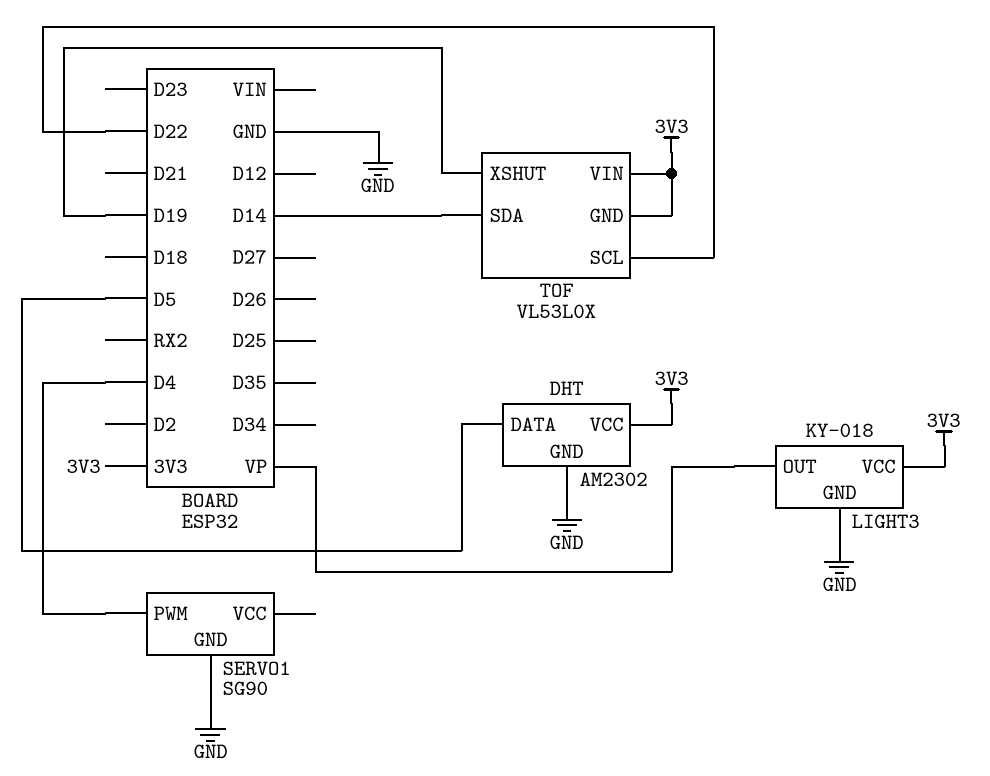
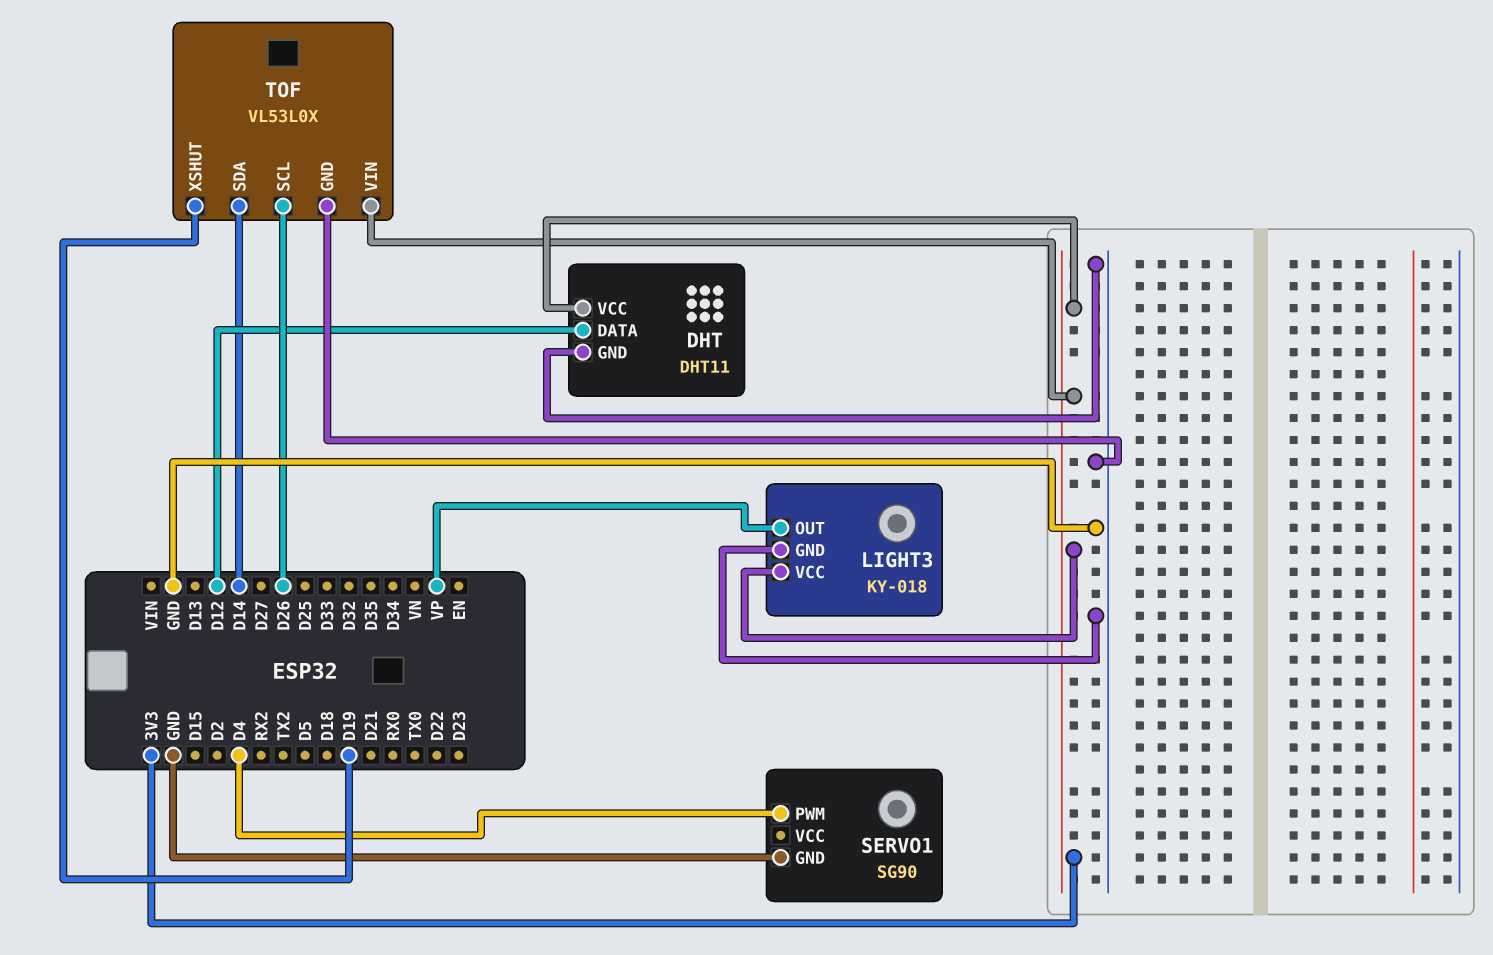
DHT: AM2302 -> DHT11
DHT pin DATA: D5 -> D12
TOF pin GND: 3V3 -> GND
TOF pin SCL: D22 -> D26

